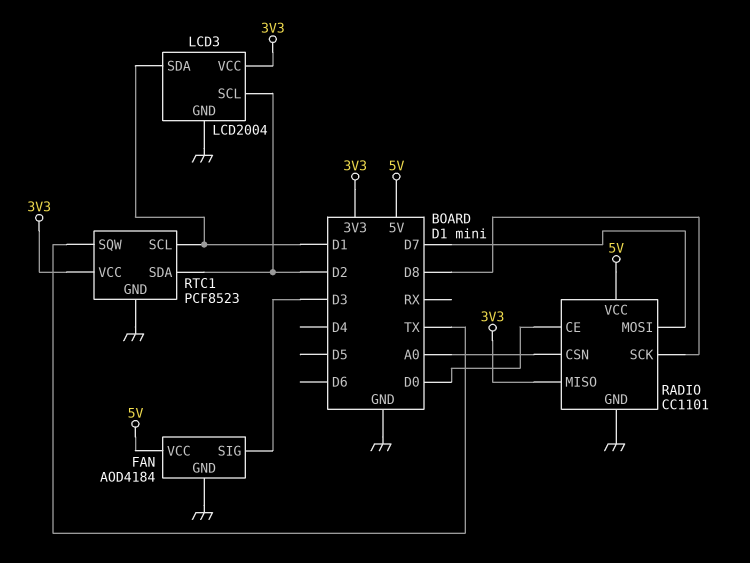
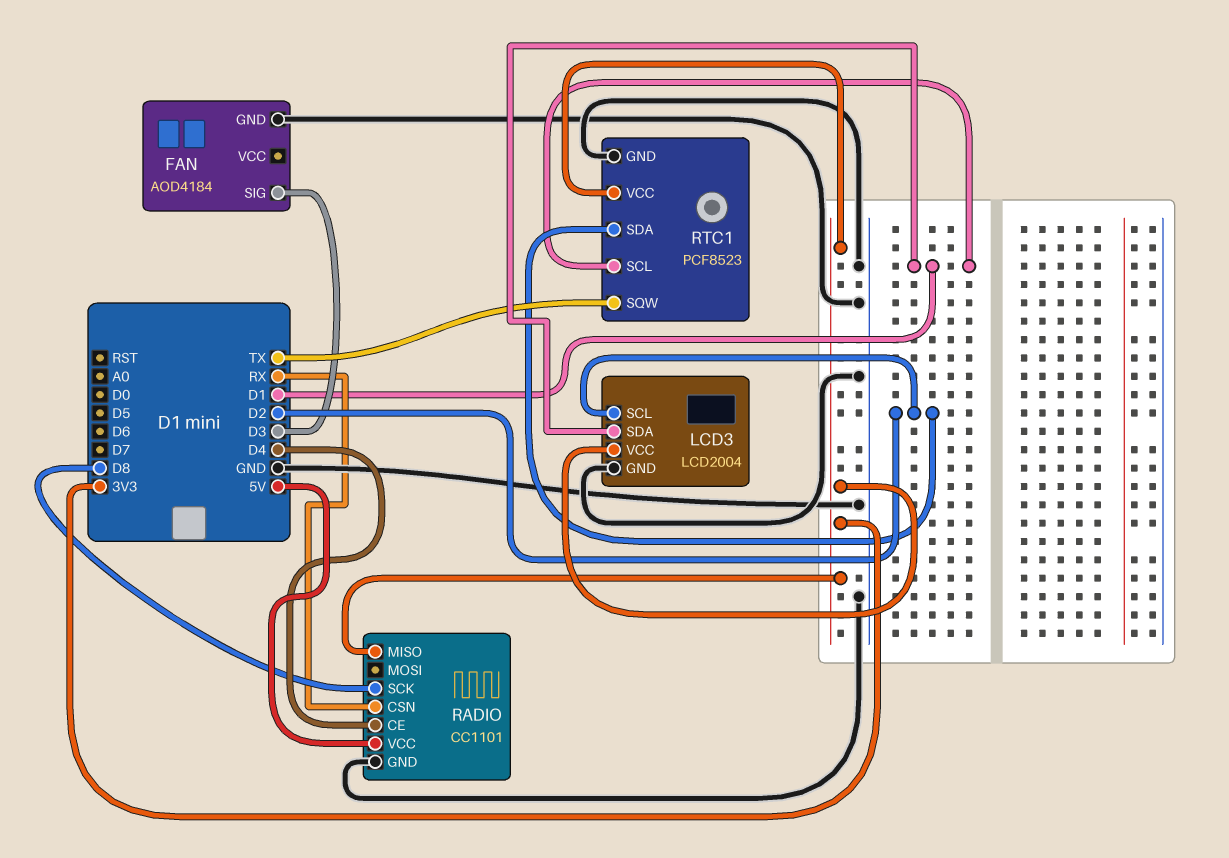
FAN pin VCC: 5V -> none
RADIO pin CE: D0 -> D4
RADIO pin CSN: A0 -> RX
RADIO pin MOSI: D7 -> none

